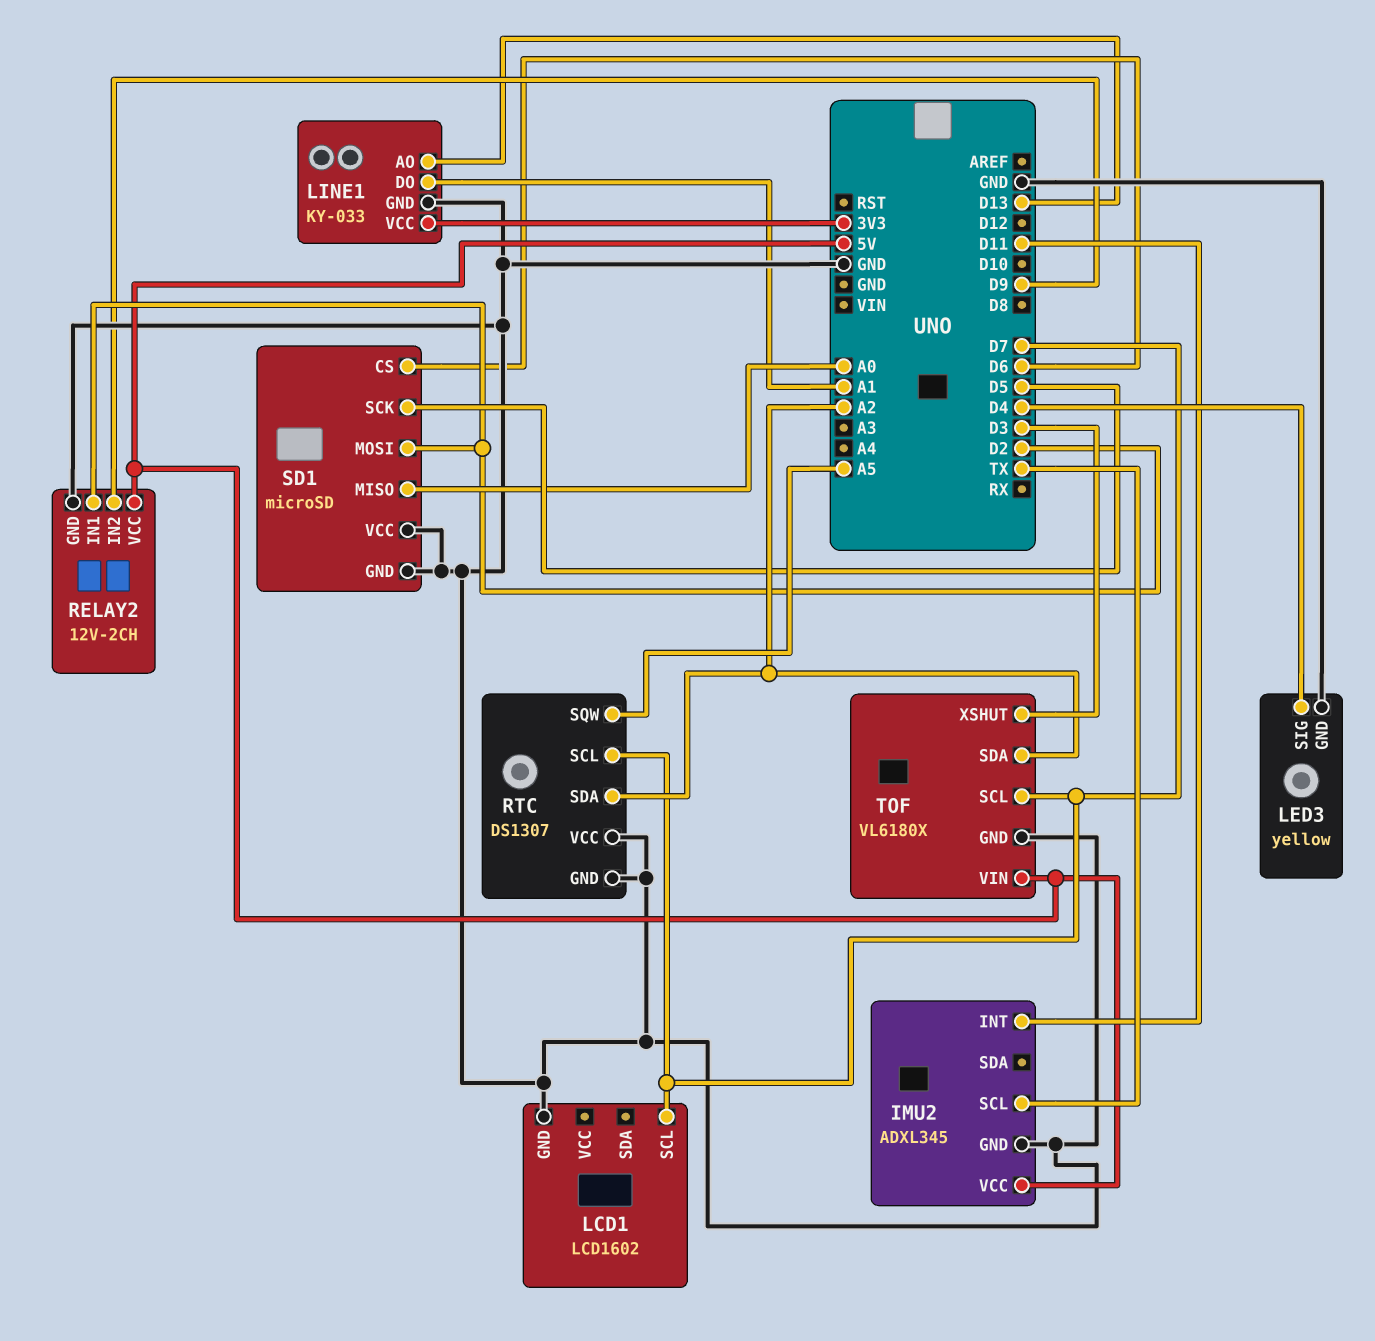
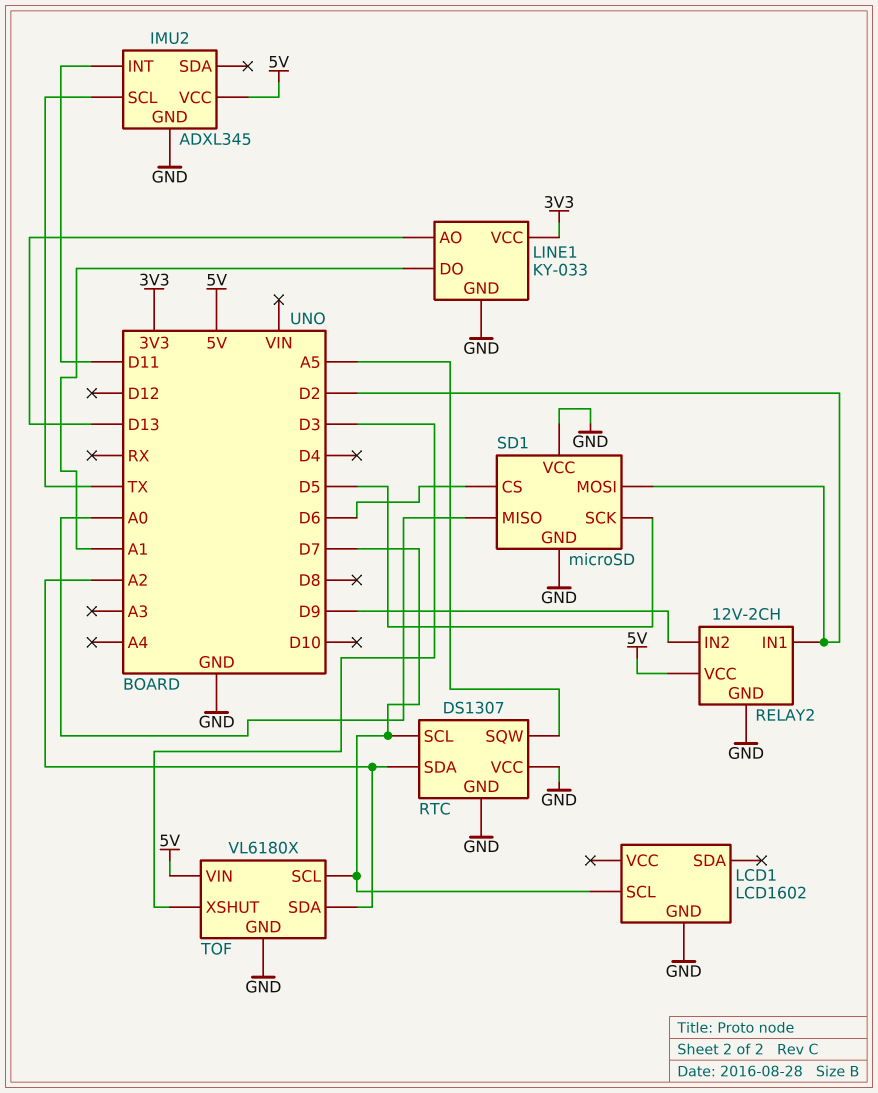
LED3: yellow -> none
LED3 pin GND: GND -> none
LED3 pin SIG: D4 -> none

